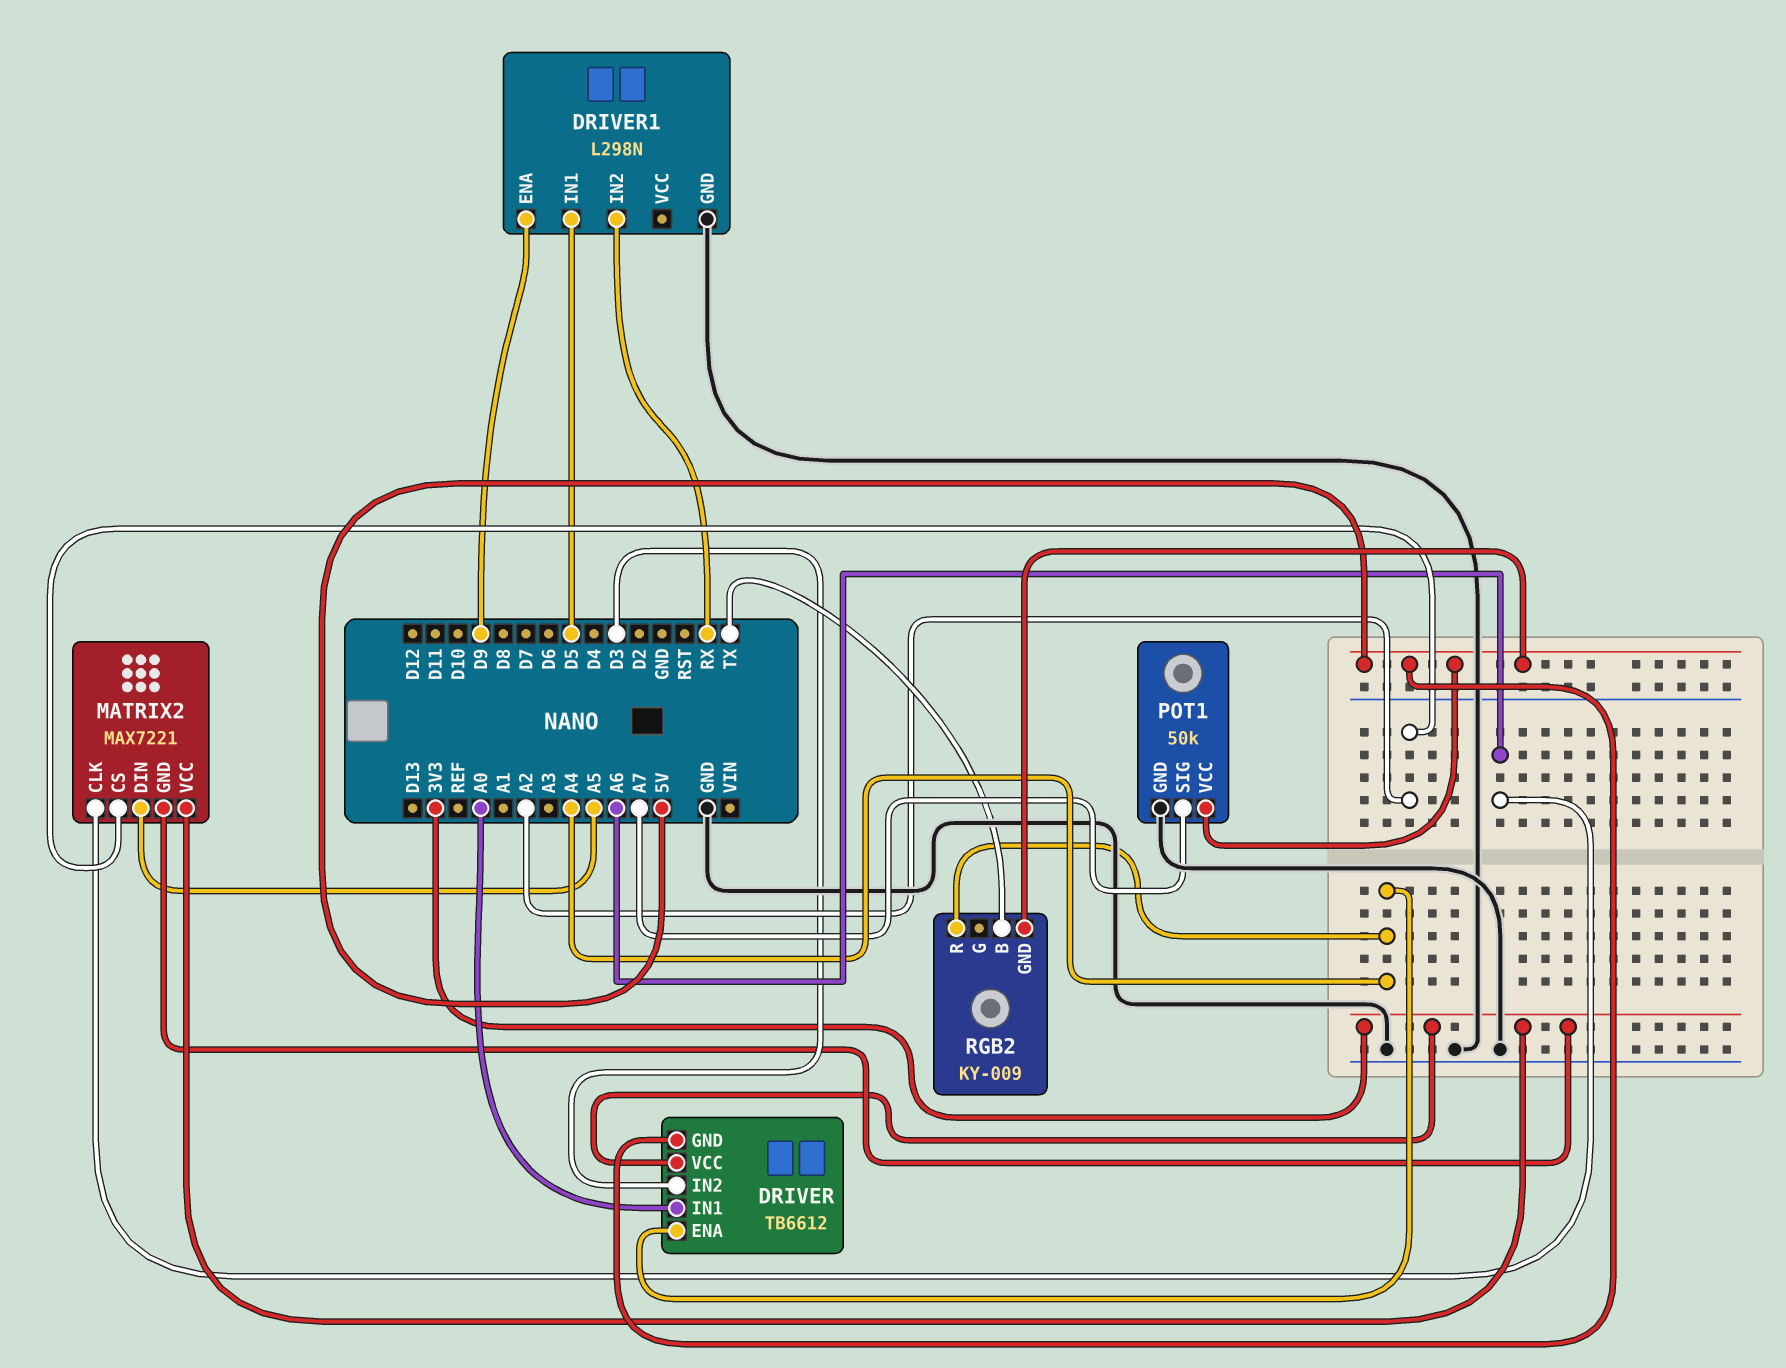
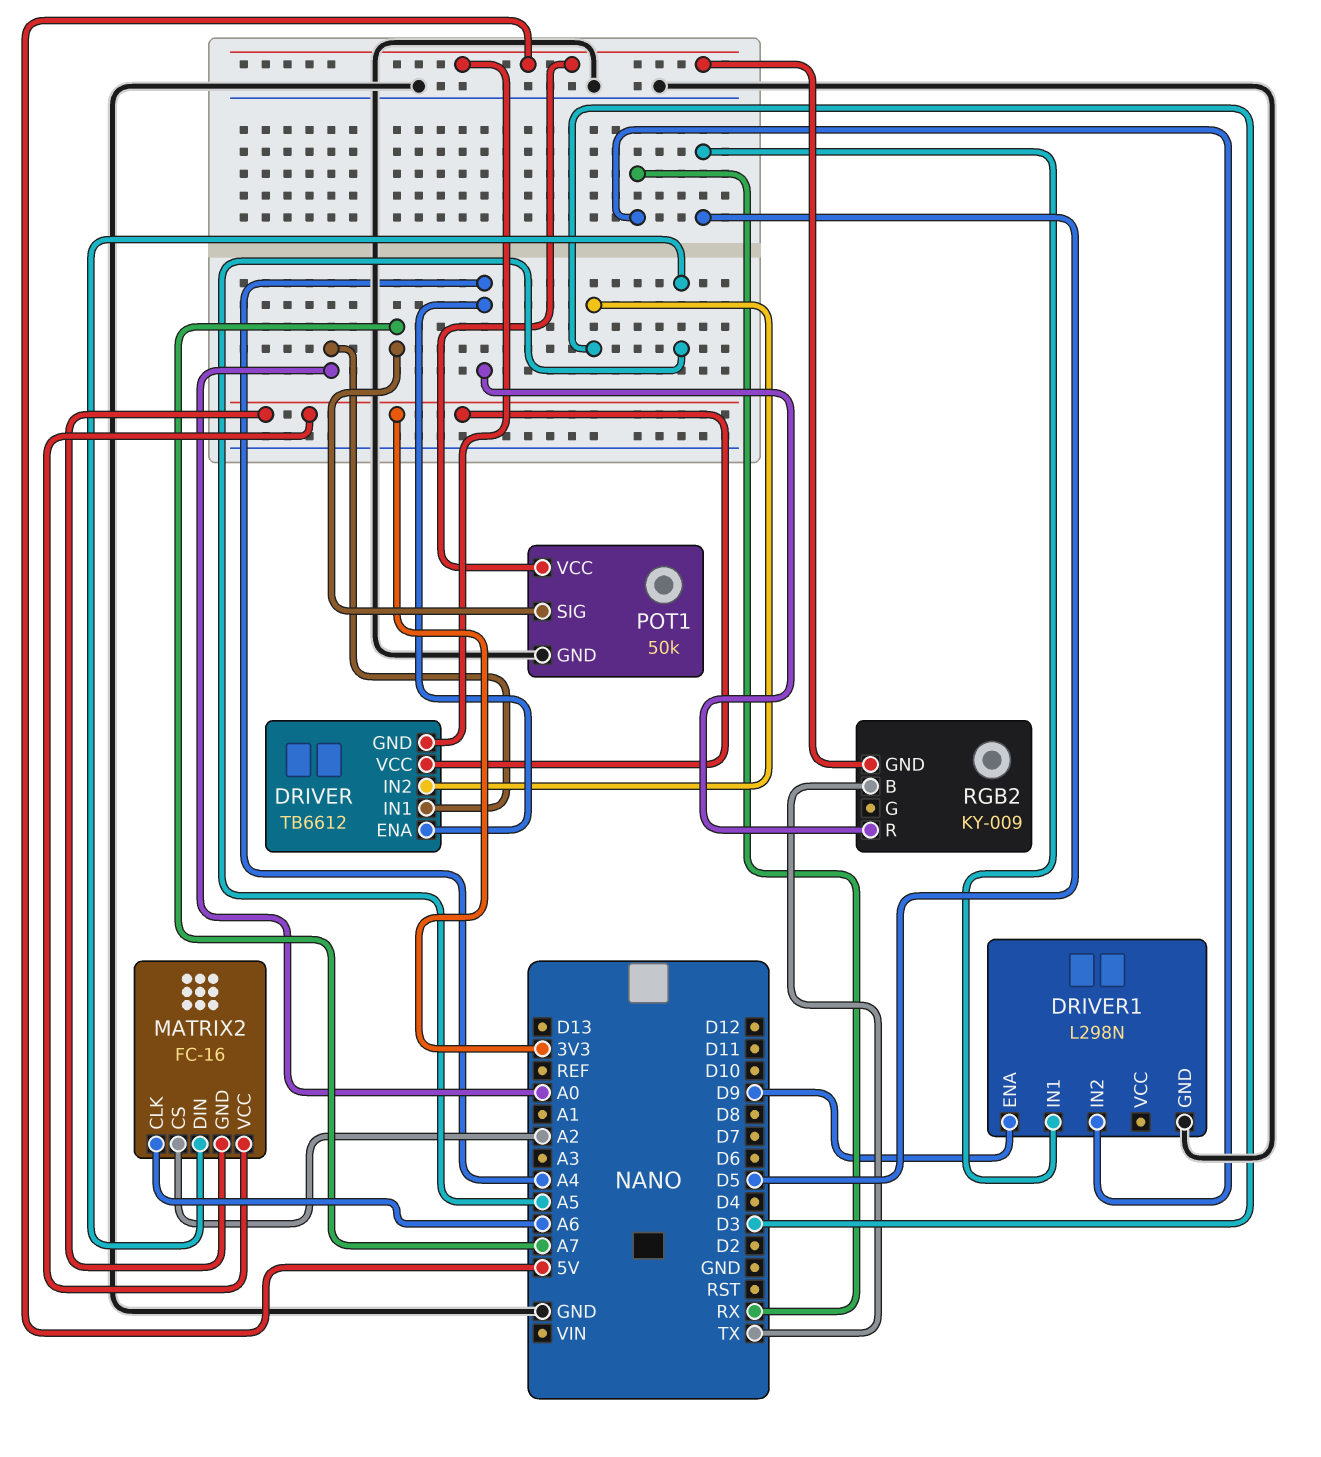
MATRIX2: MAX7221 -> FC-16

